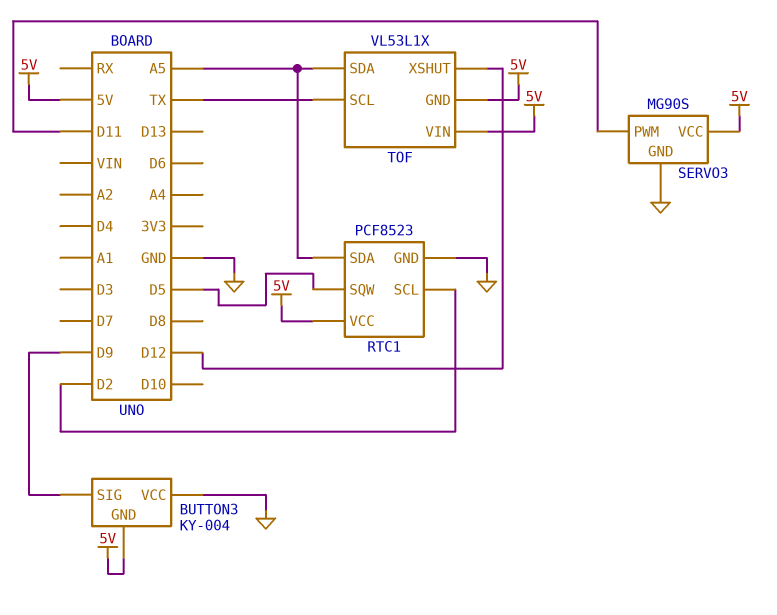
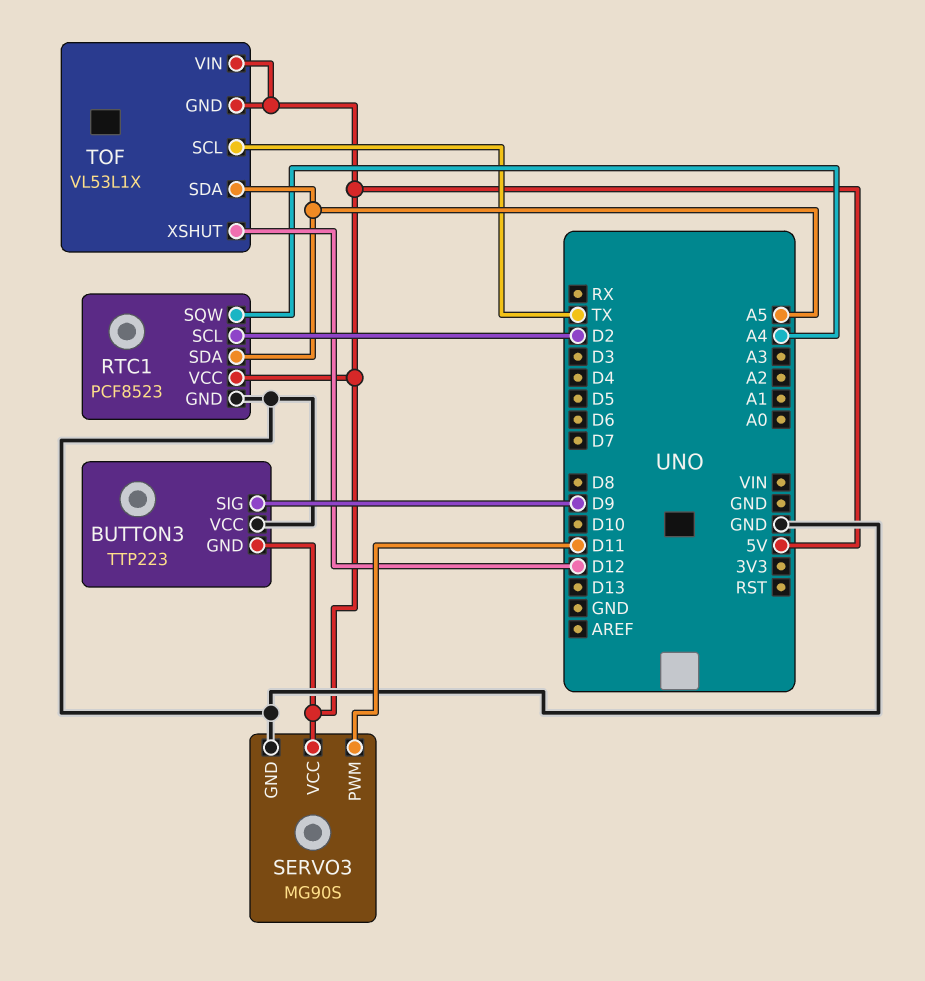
BUTTON3: KY-004 -> TTP223
RTC1 pin SQW: D5 -> A4

